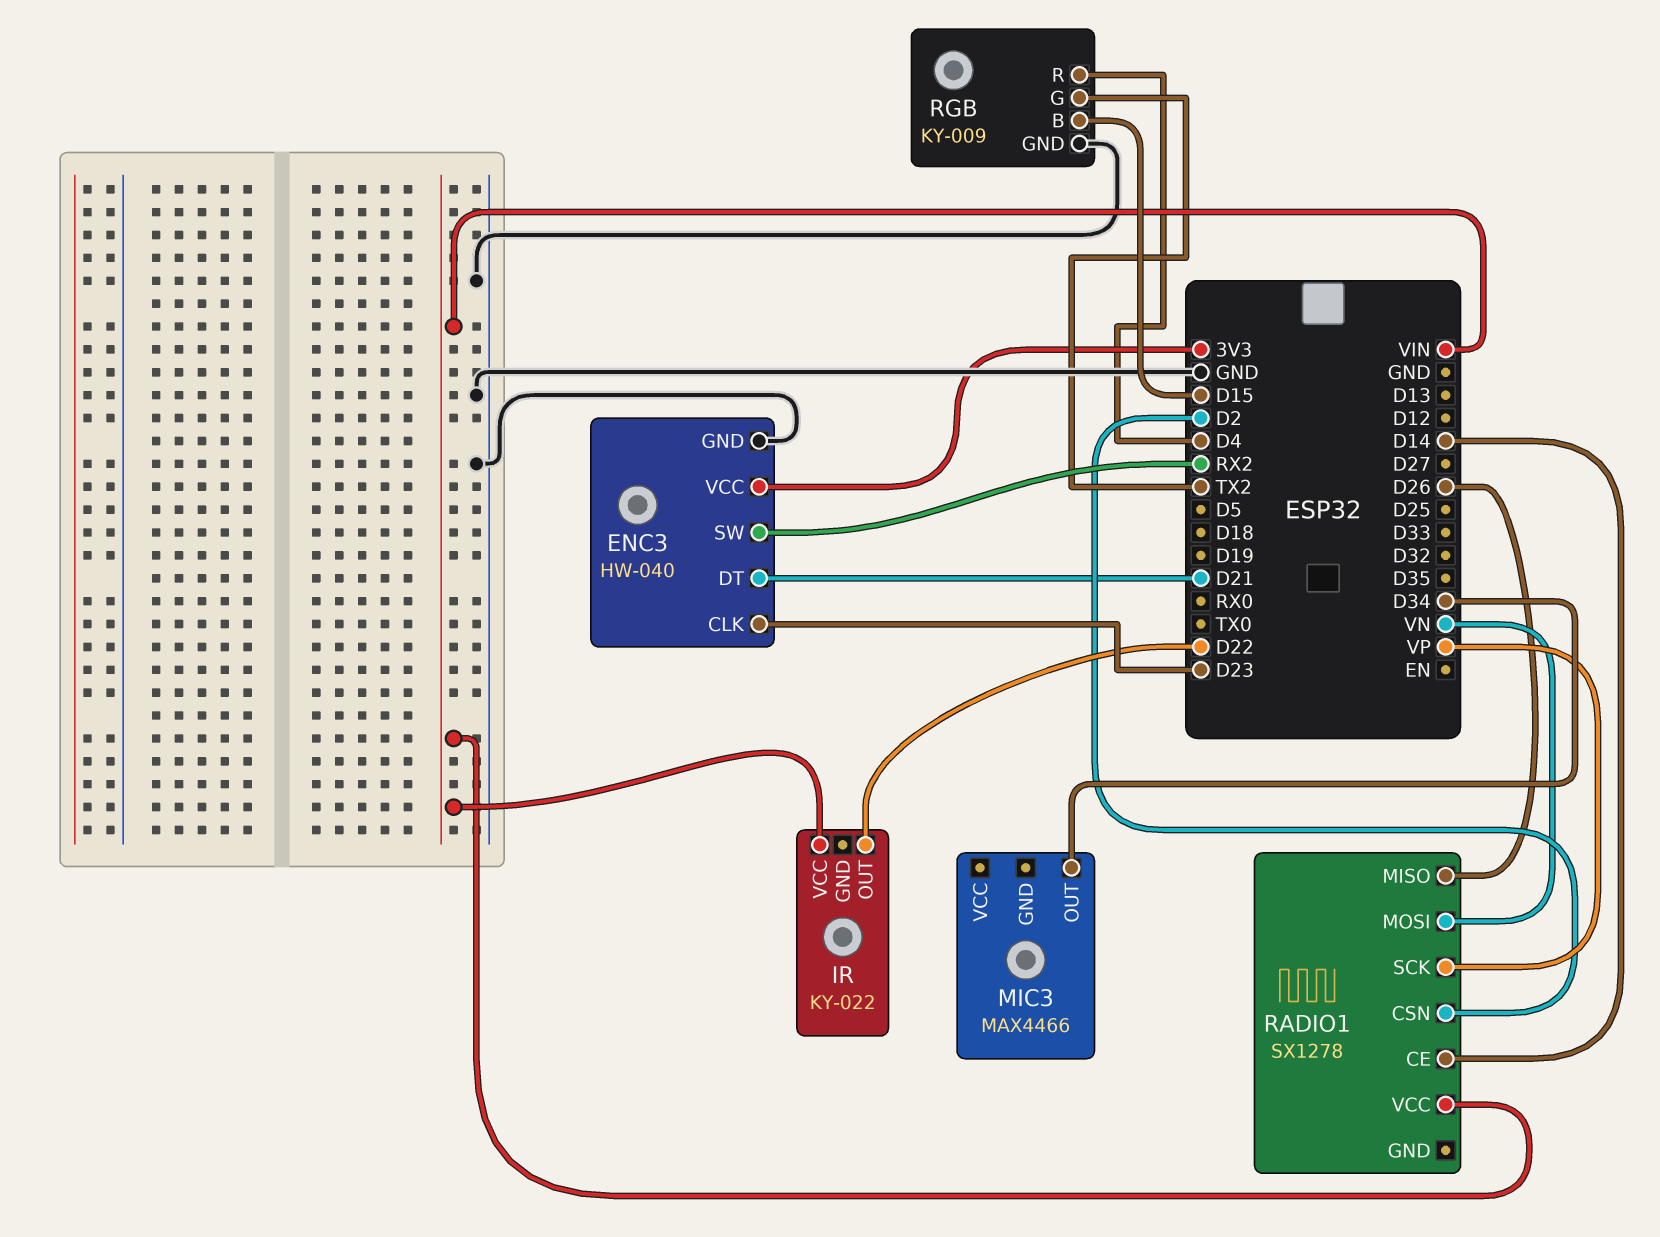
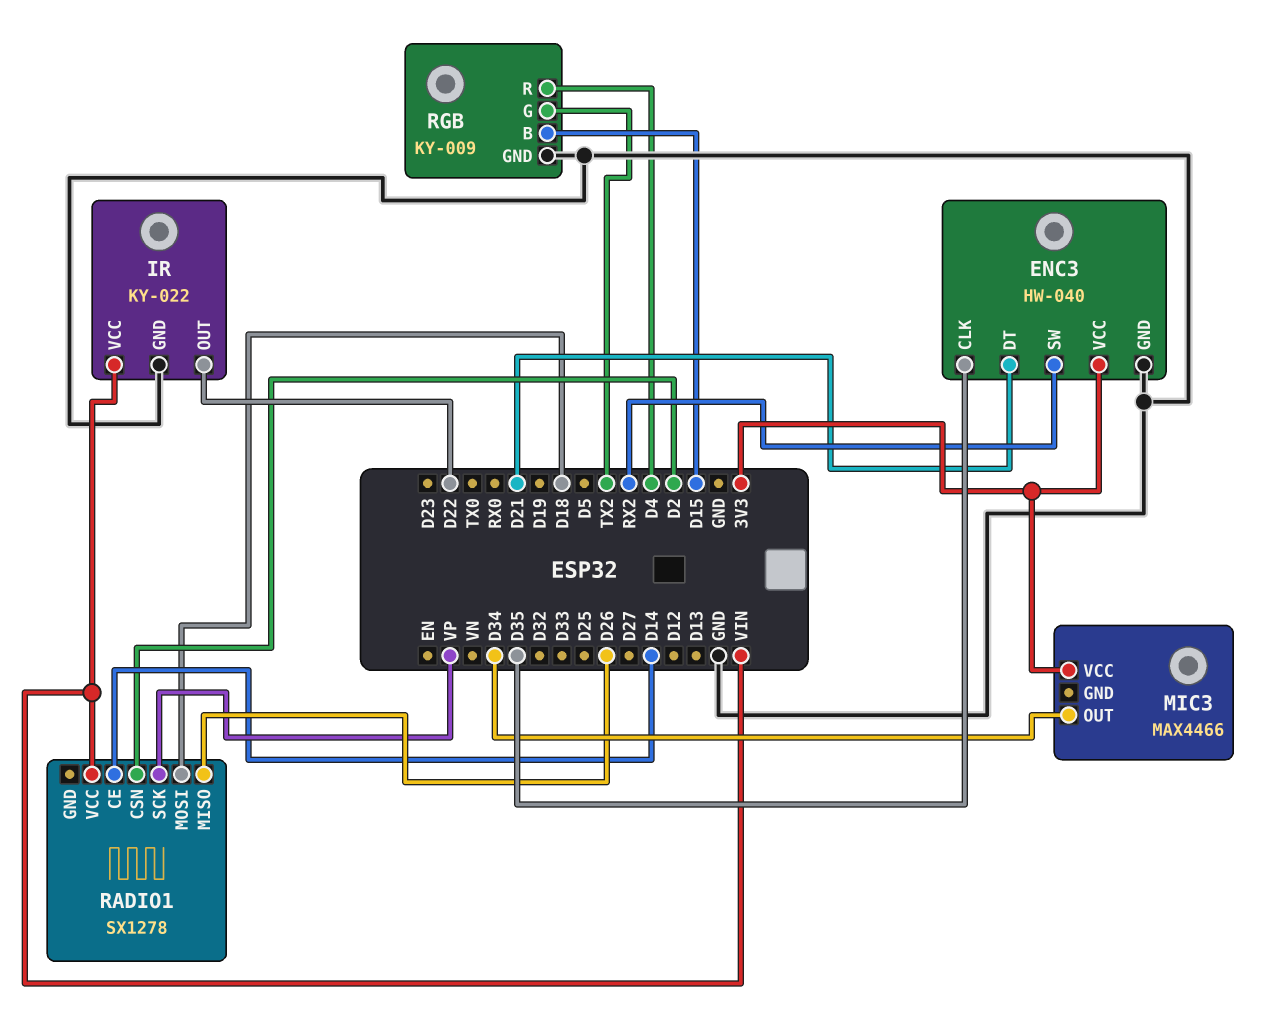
ENC3 pin CLK: D23 -> D35
IR pin GND: none -> GND
MIC3 pin VCC: none -> 3V3
RADIO1 pin MOSI: VN -> D18

